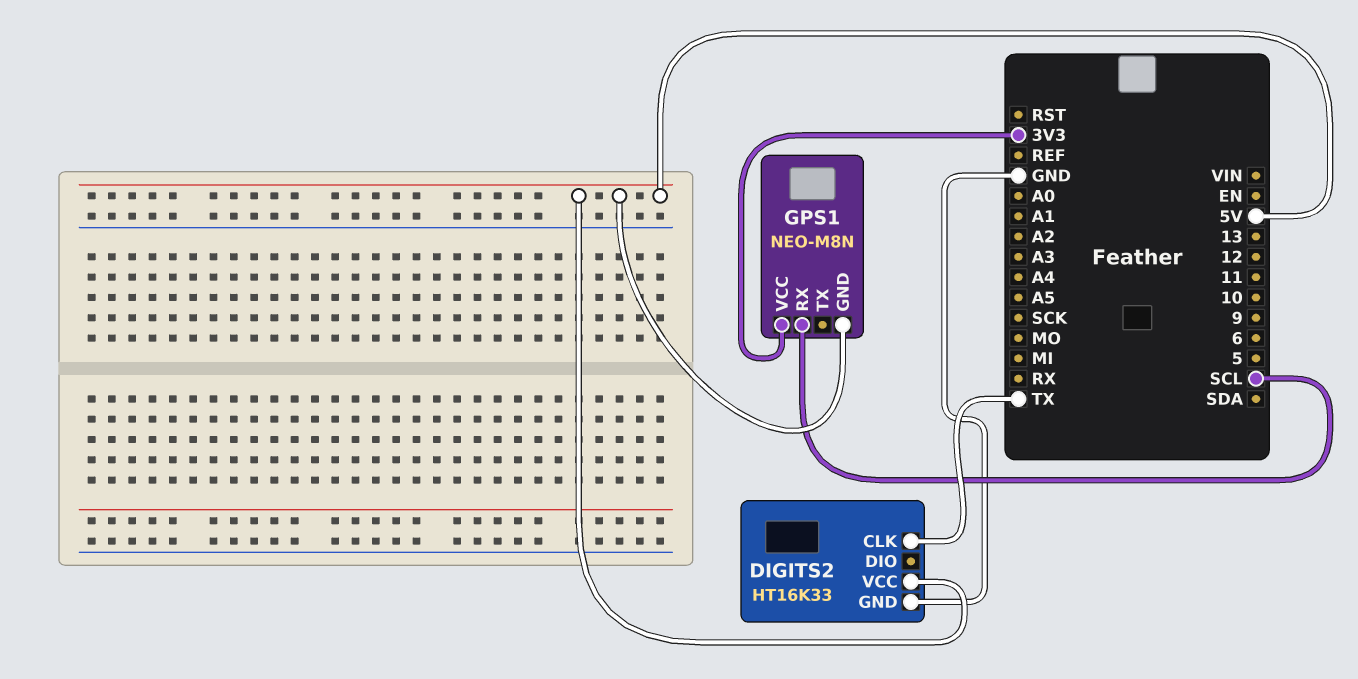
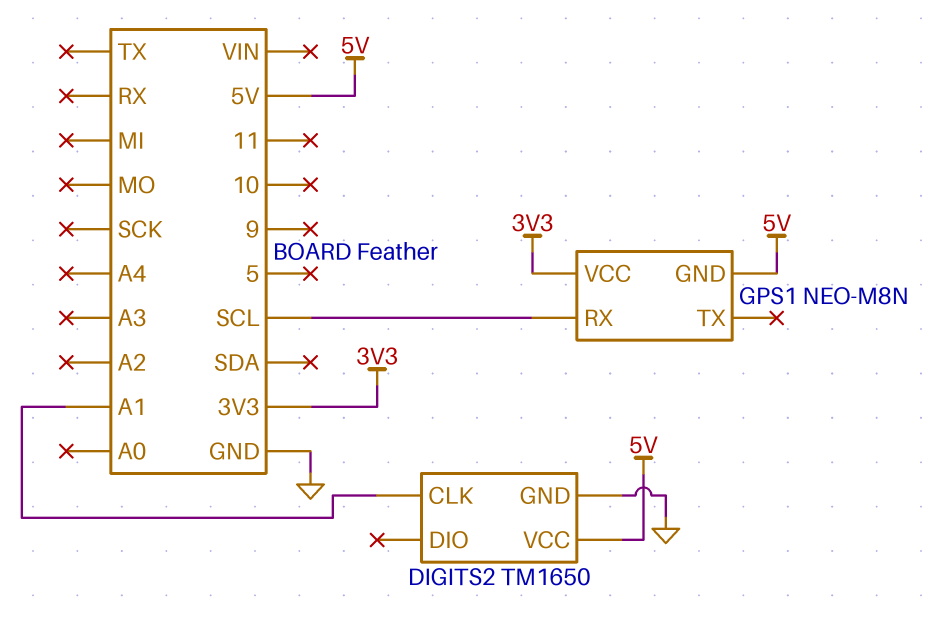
DIGITS2: HT16K33 -> TM1650
DIGITS2 pin CLK: TX -> A1

